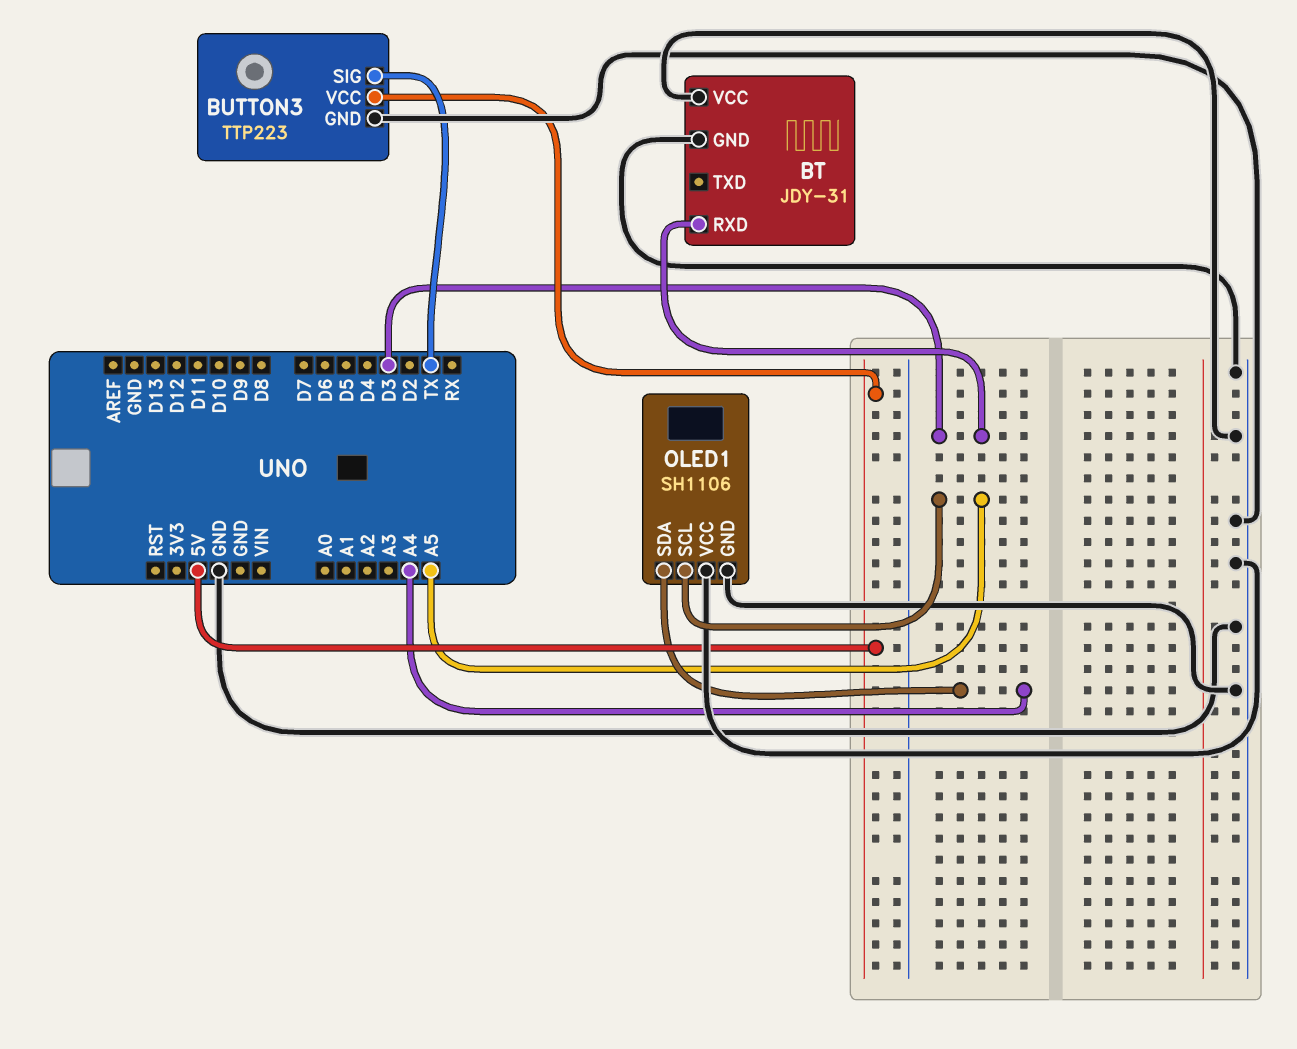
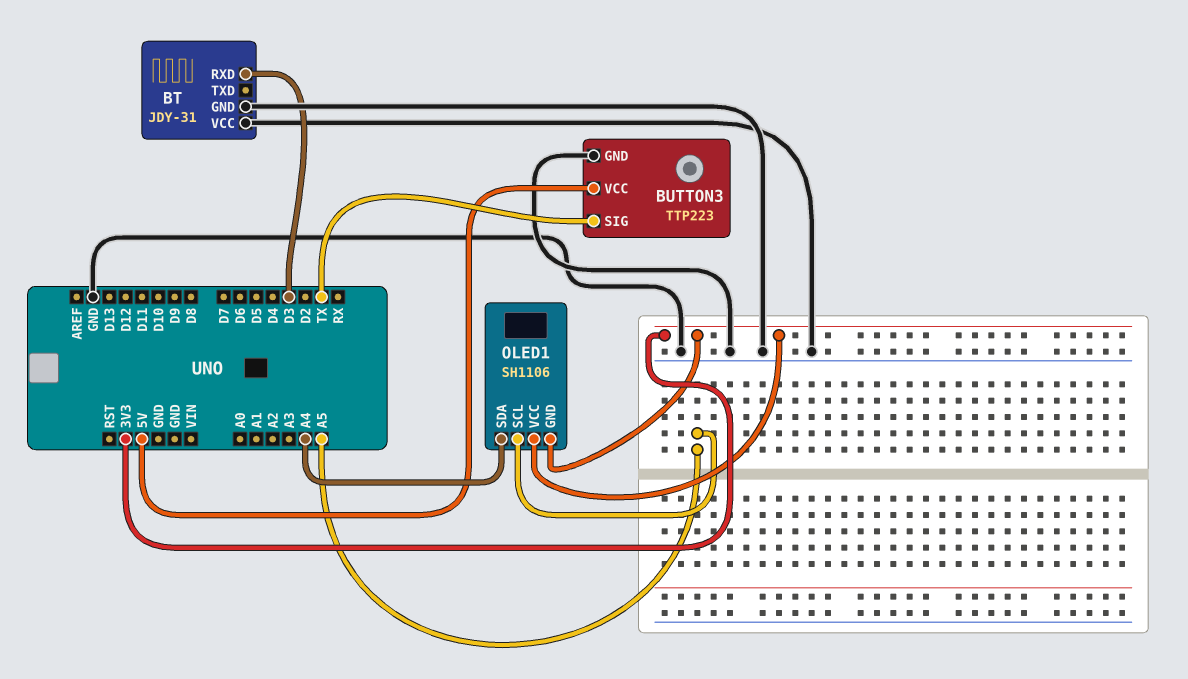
OLED1 pin GND: GND -> 3V3
OLED1 pin VCC: GND -> 3V3

